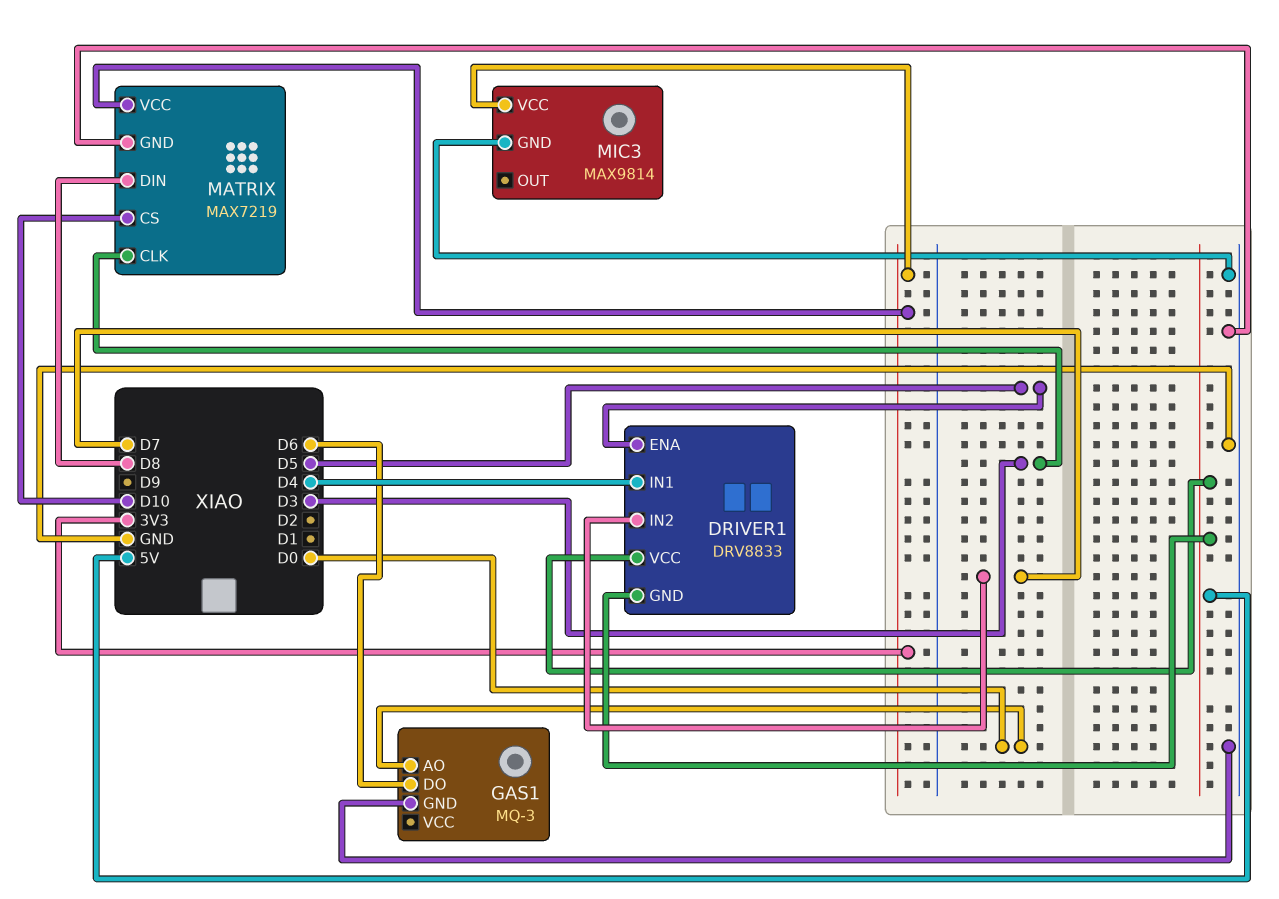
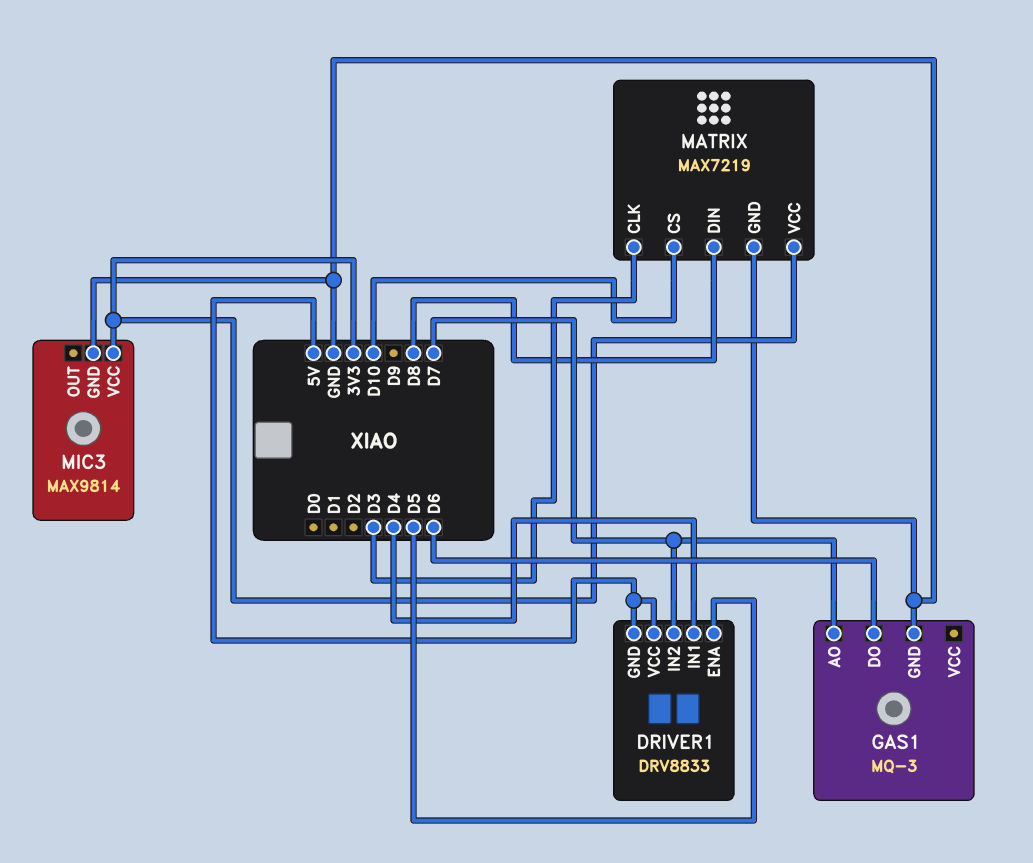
GAS1 pin AO: D0 -> D7

